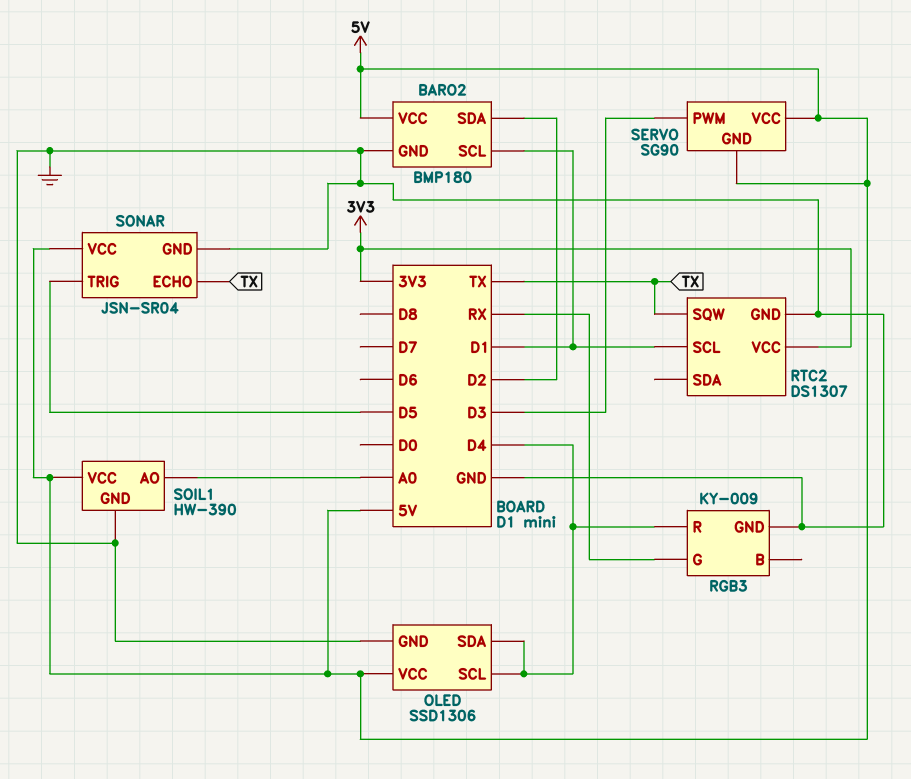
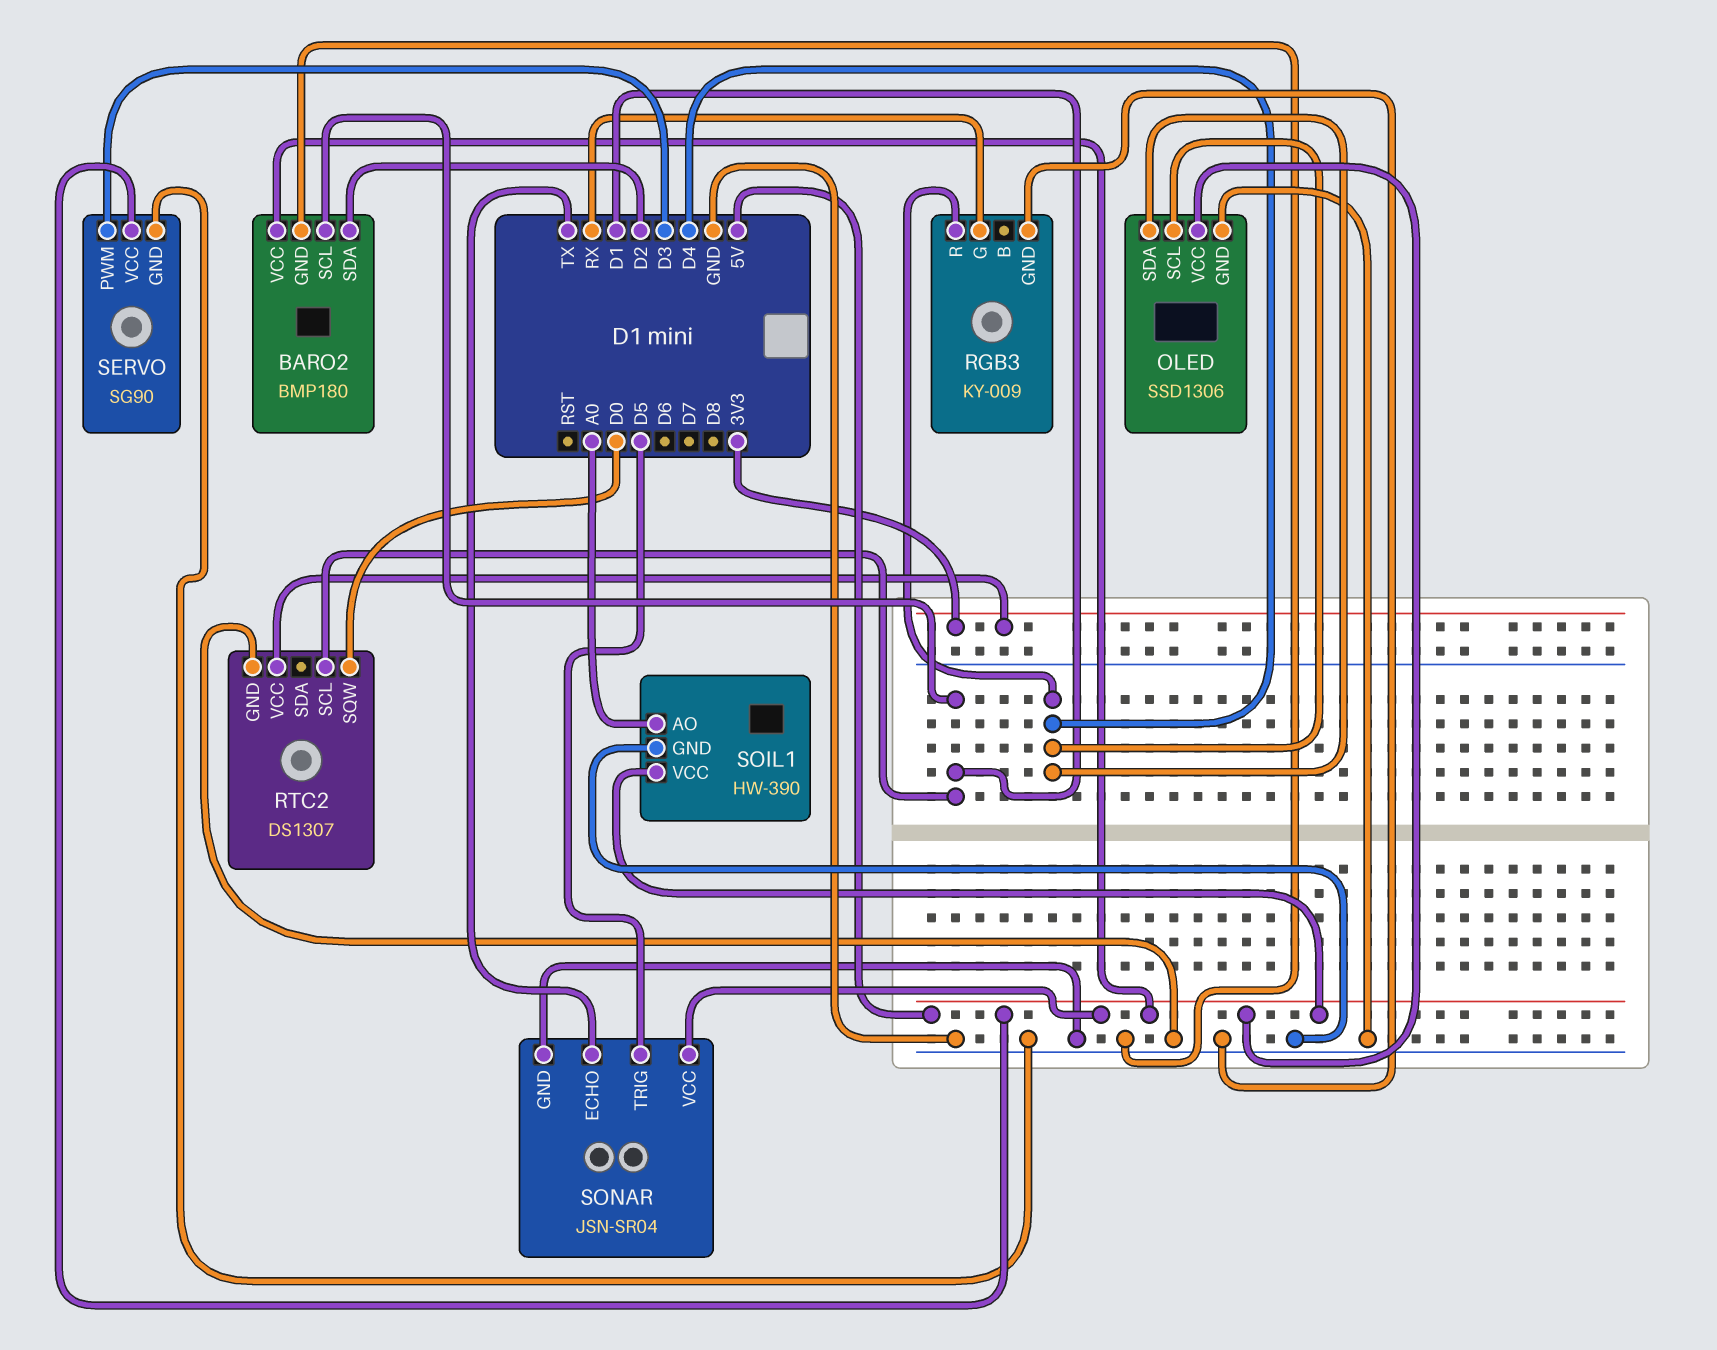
RTC2 pin SQW: TX -> D0
SERVO pin GND: 5V -> GND

